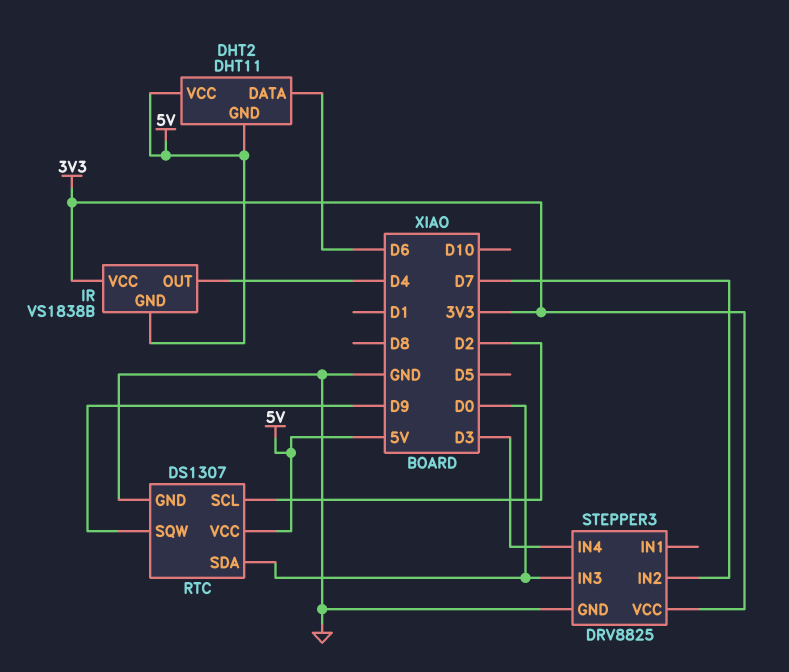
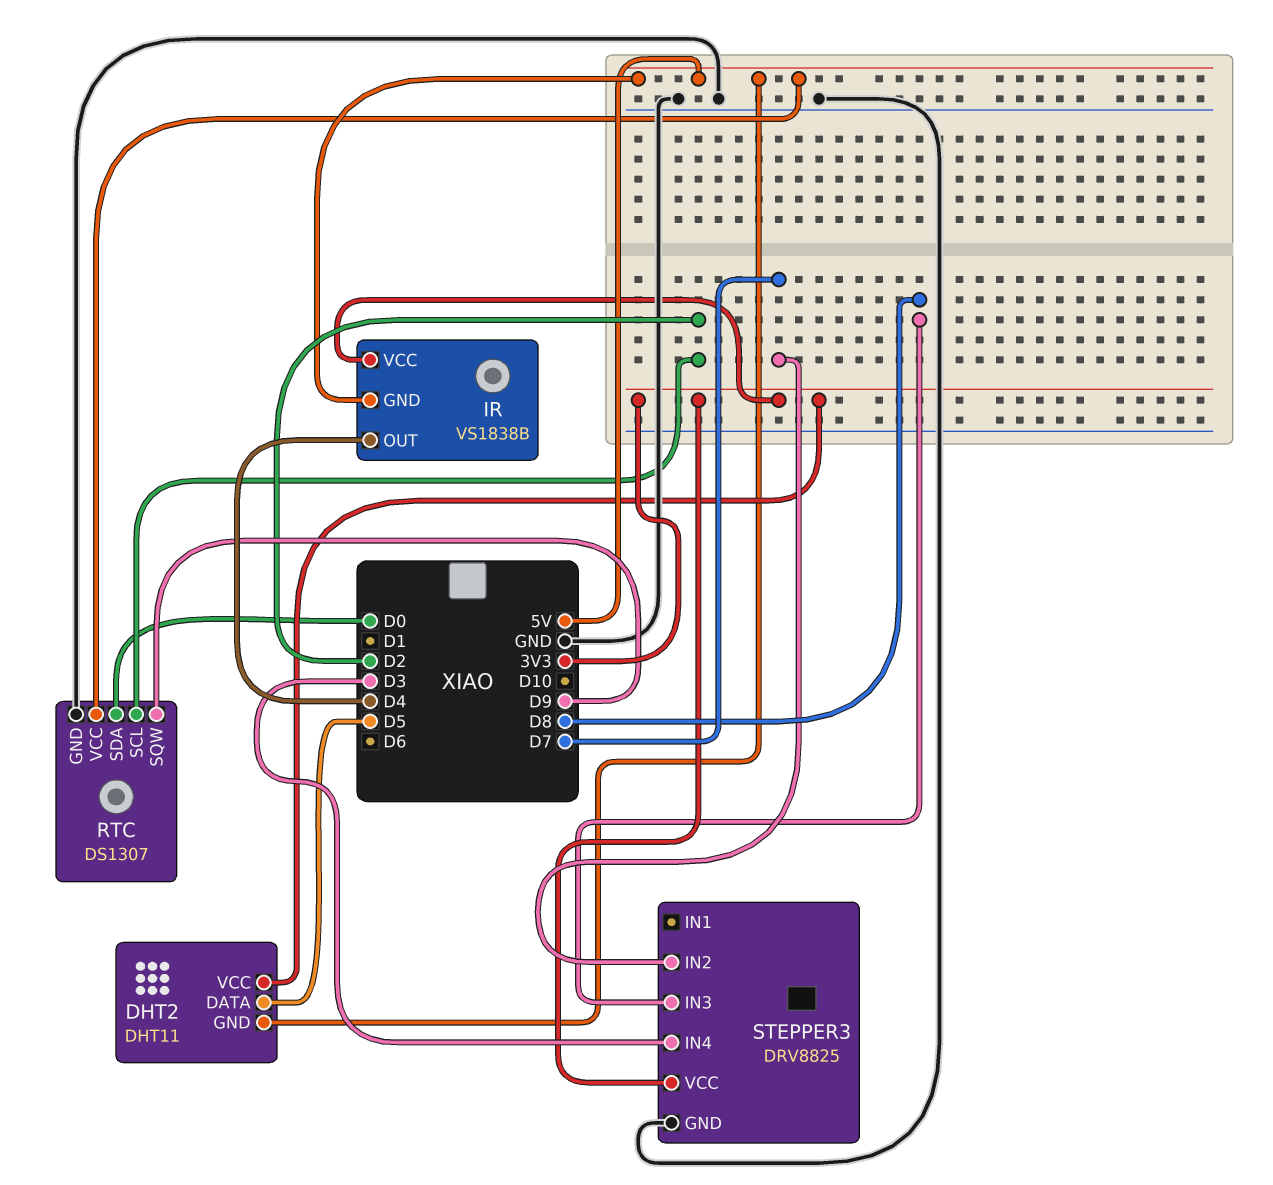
DHT2 pin DATA: D6 -> D5
DHT2 pin VCC: 5V -> 3V3
STEPPER3 pin IN3: D0 -> D8

